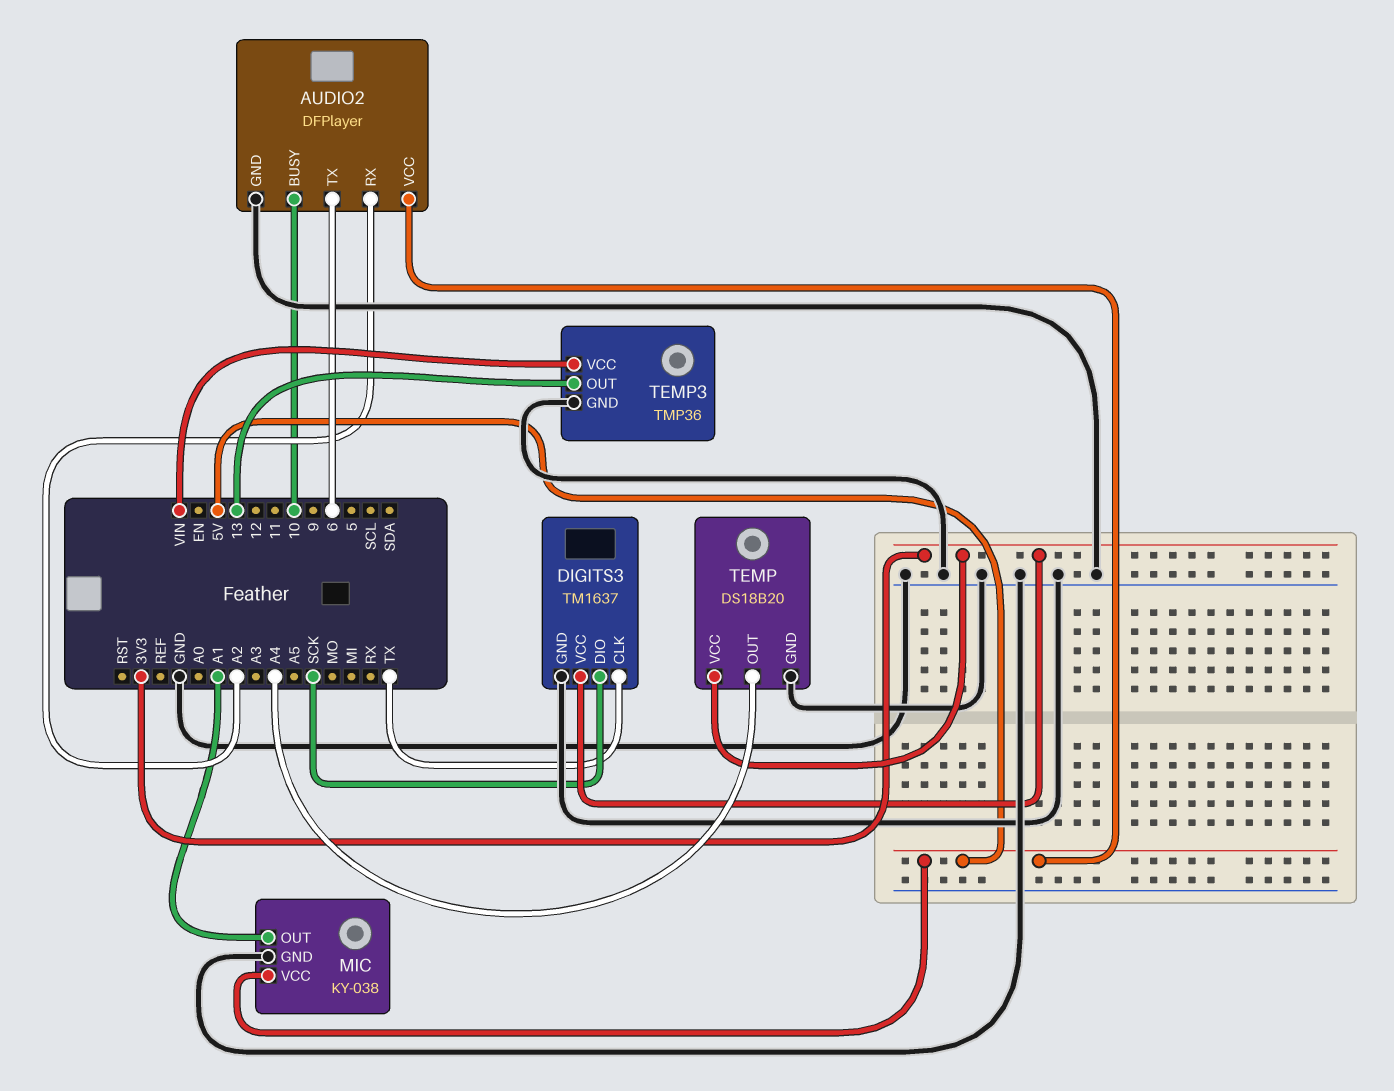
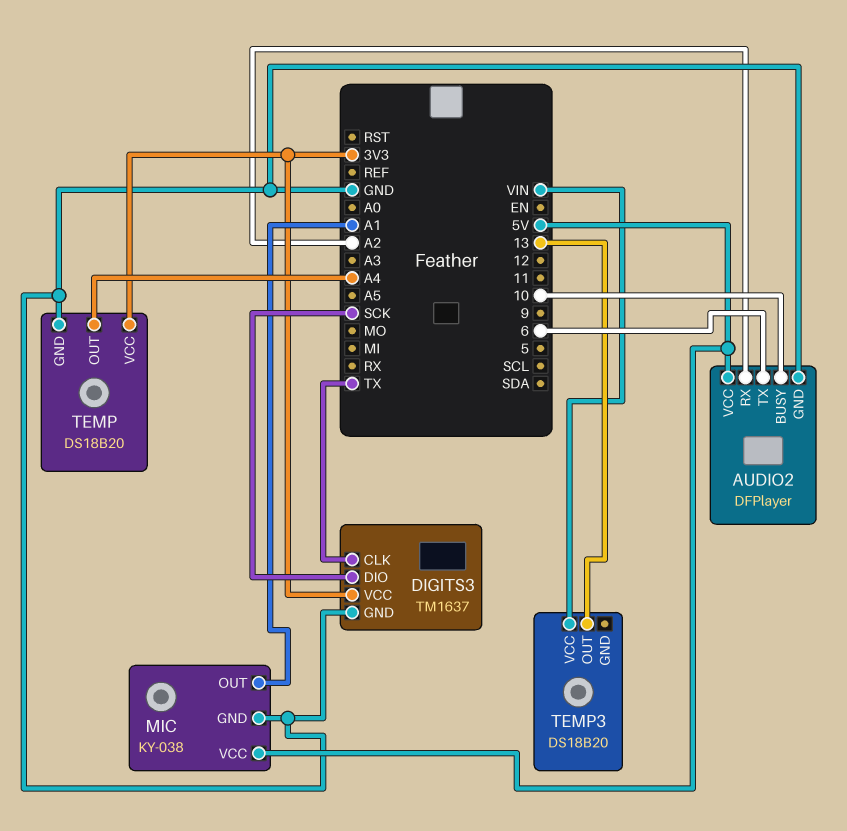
TEMP3: TMP36 -> DS18B20
TEMP3 pin GND: GND -> none

